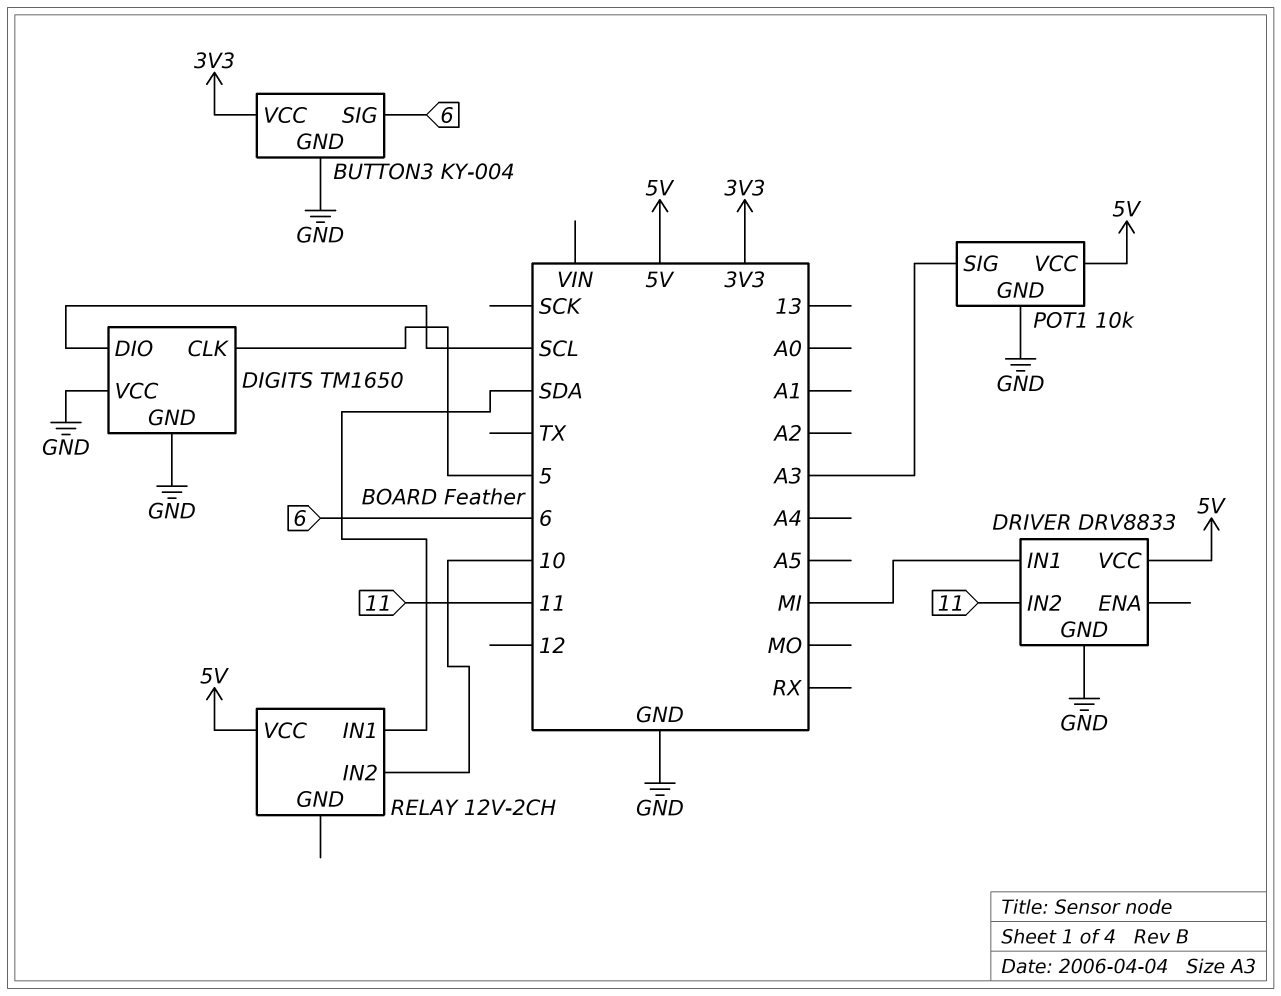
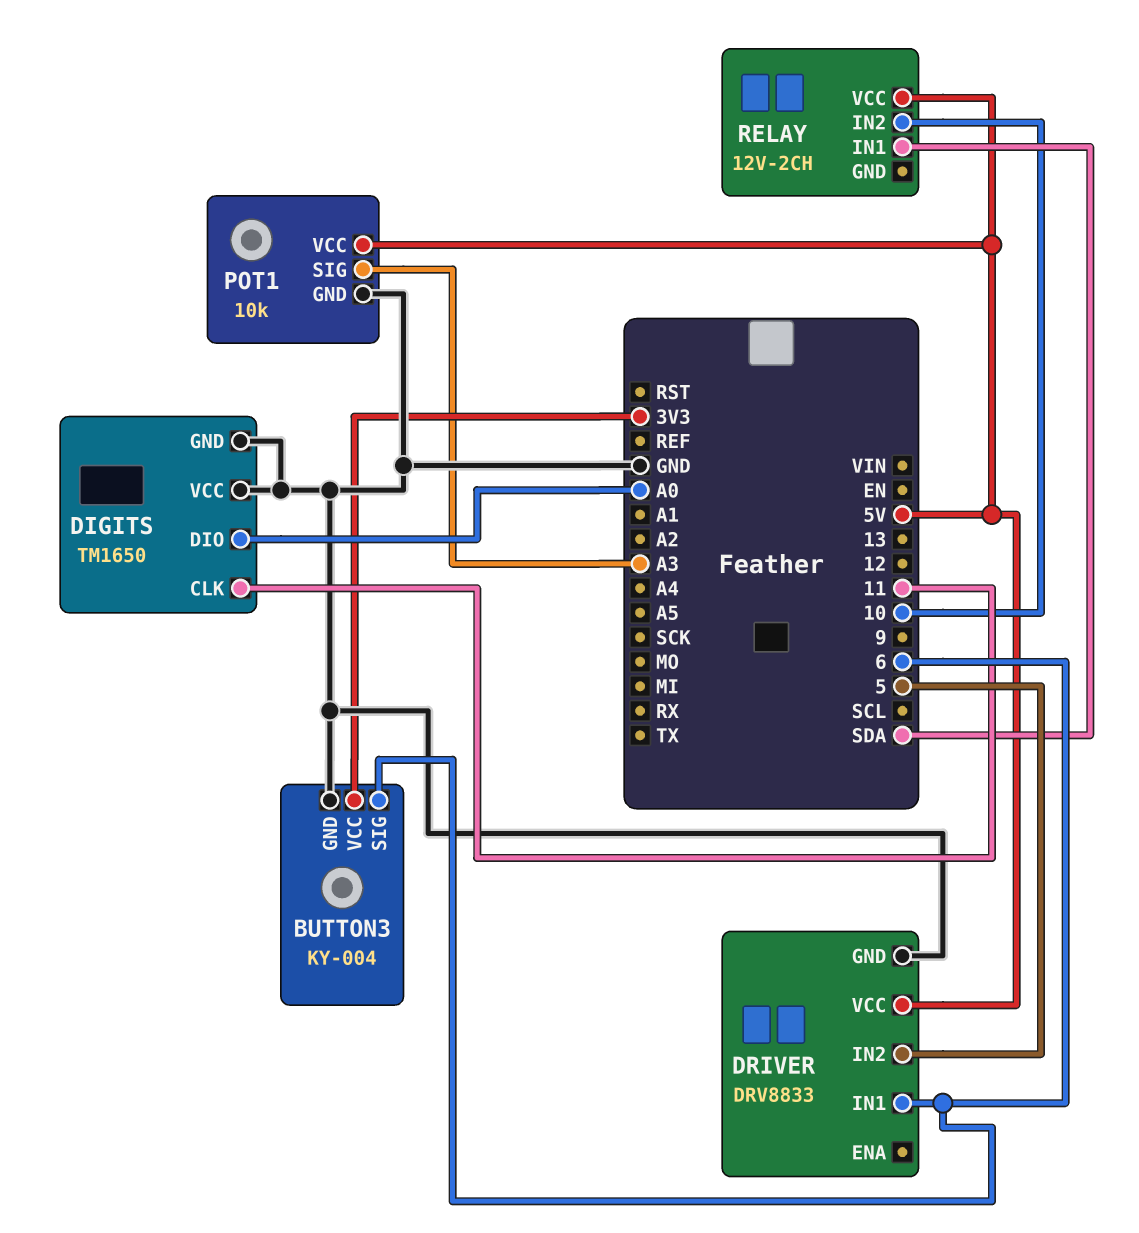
DIGITS pin CLK: 5 -> 11
DIGITS pin DIO: SCL -> A0
DRIVER pin IN1: MI -> 6
DRIVER pin IN2: 11 -> 5

